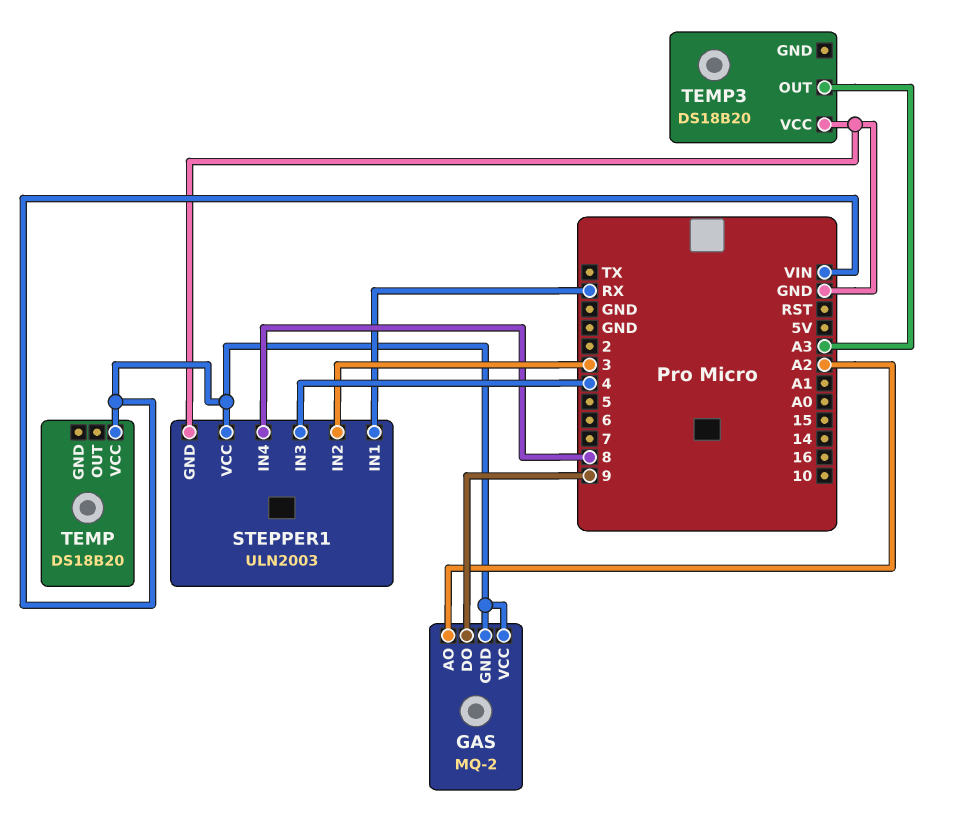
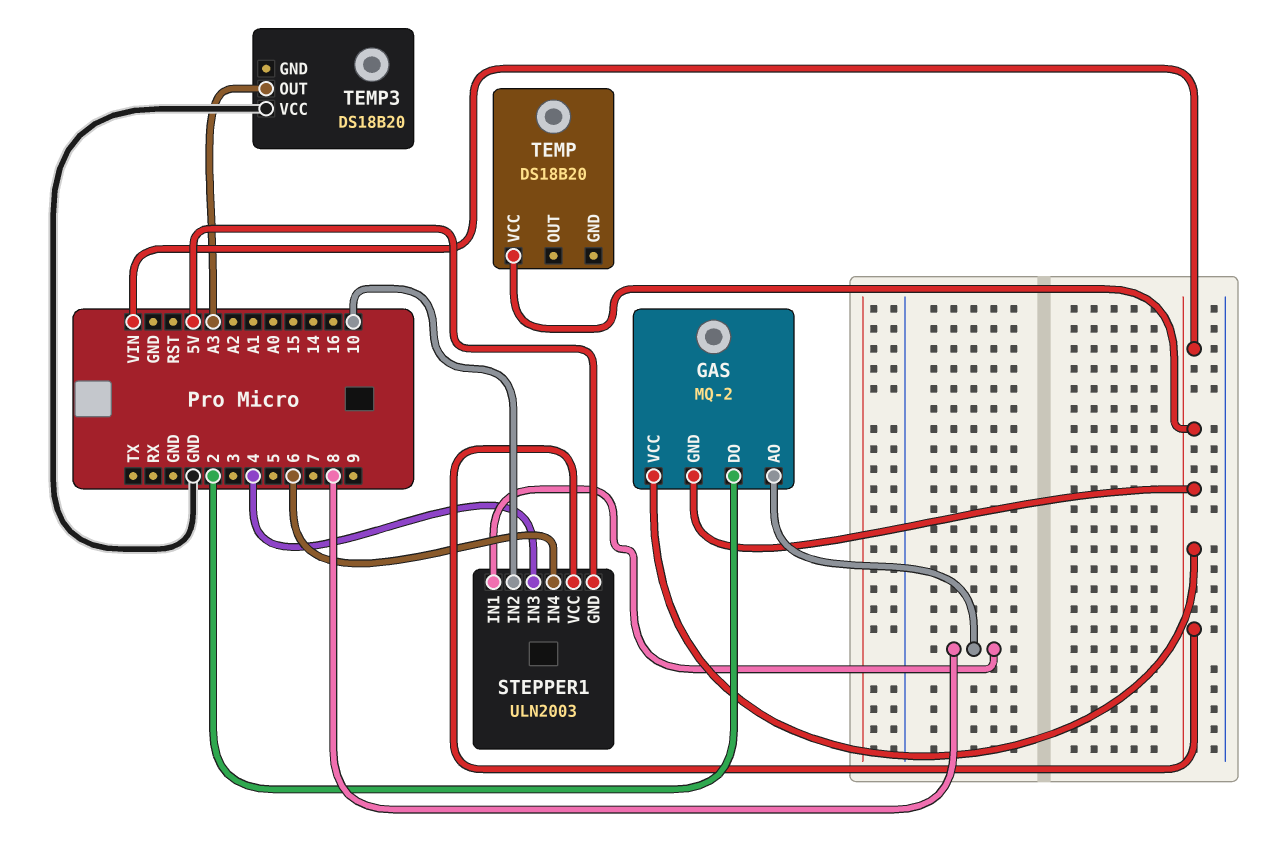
GAS pin AO: A2 -> 8
GAS pin DO: 9 -> 2
STEPPER1 pin GND: GND -> 5V
STEPPER1 pin IN1: RX -> 8
STEPPER1 pin IN2: 3 -> 10
STEPPER1 pin IN4: 8 -> 6

